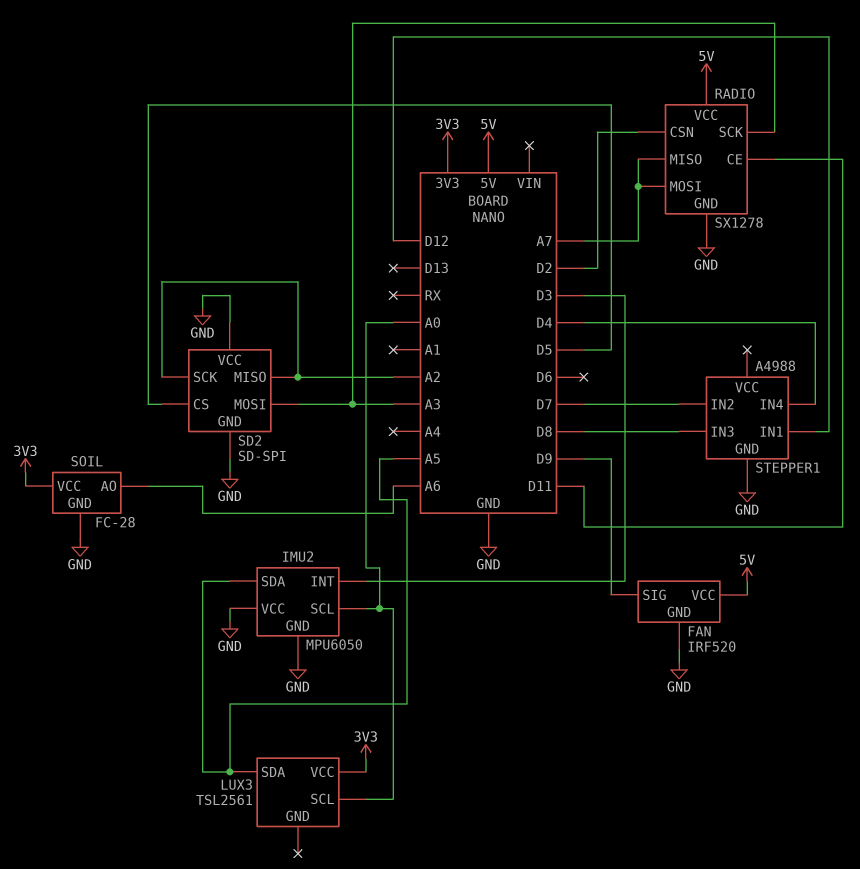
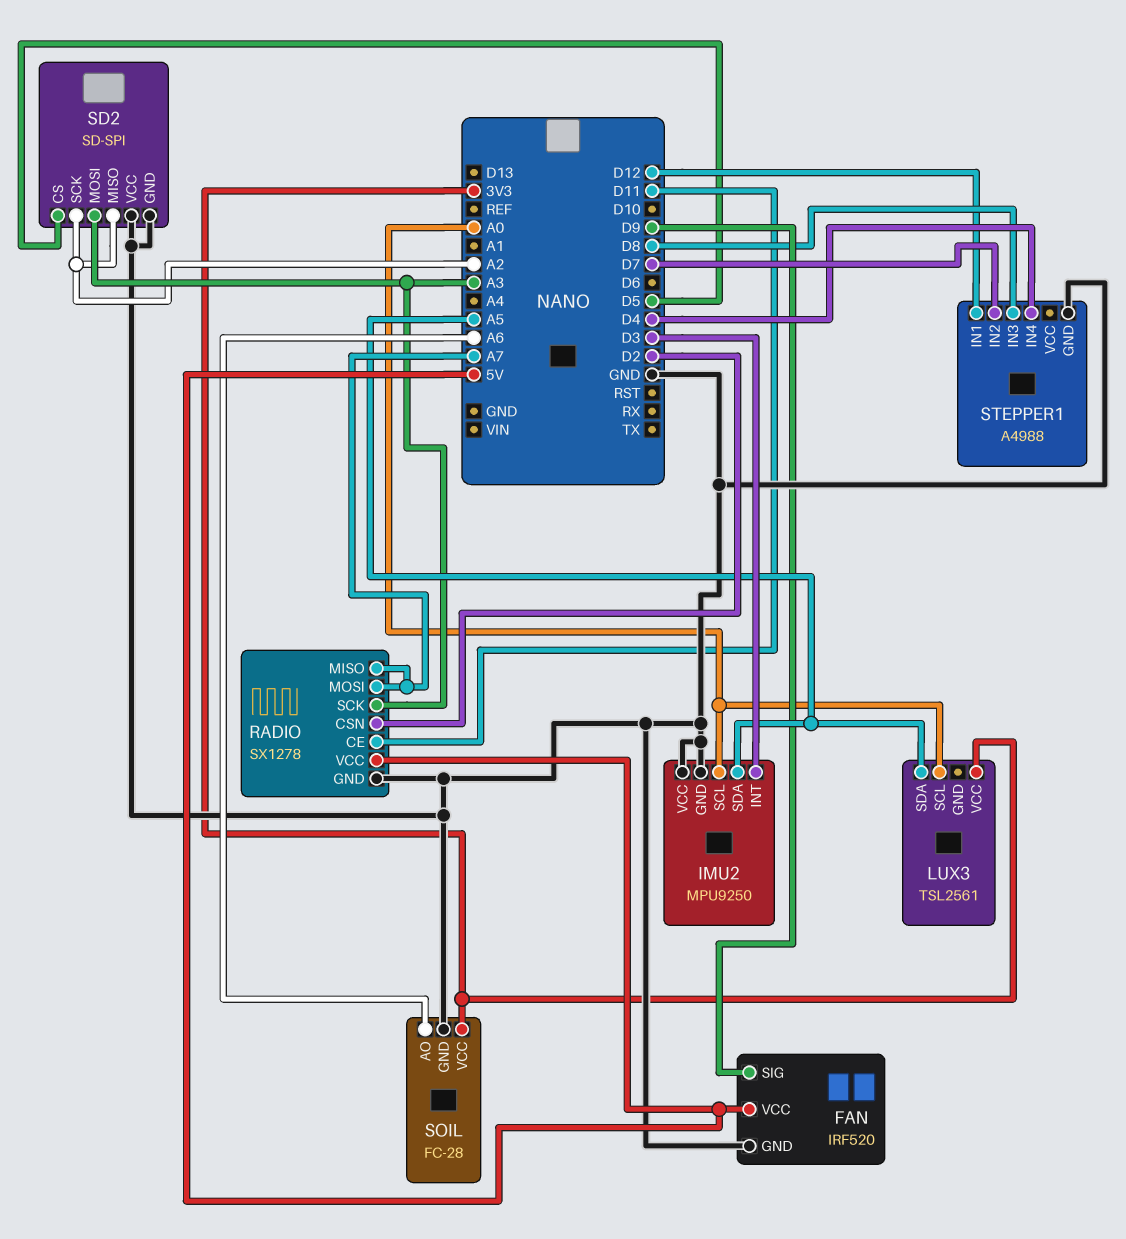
IMU2: MPU6050 -> MPU9250

